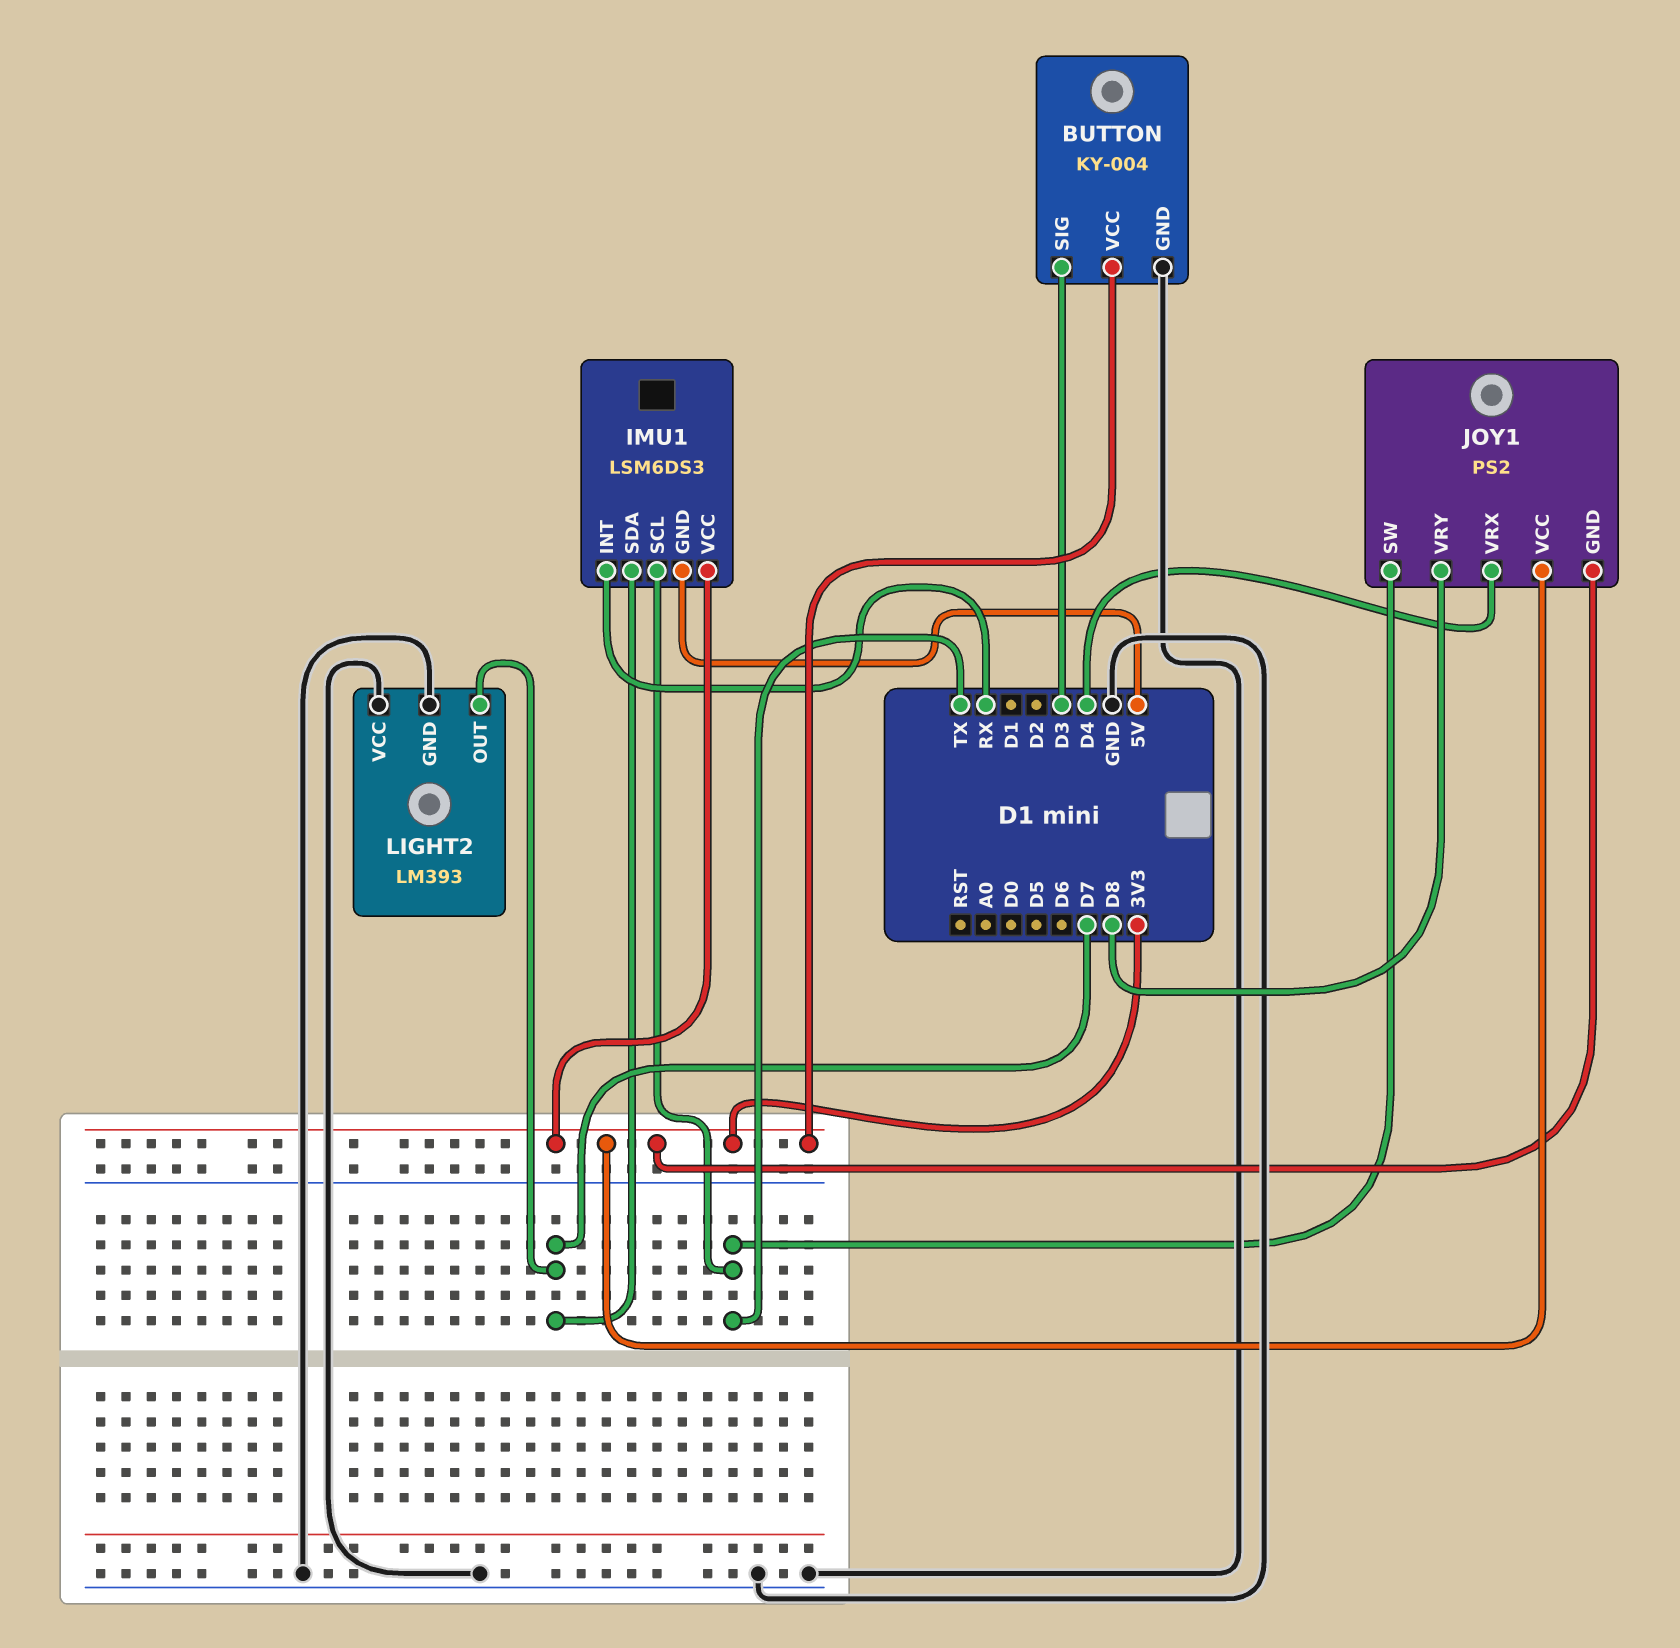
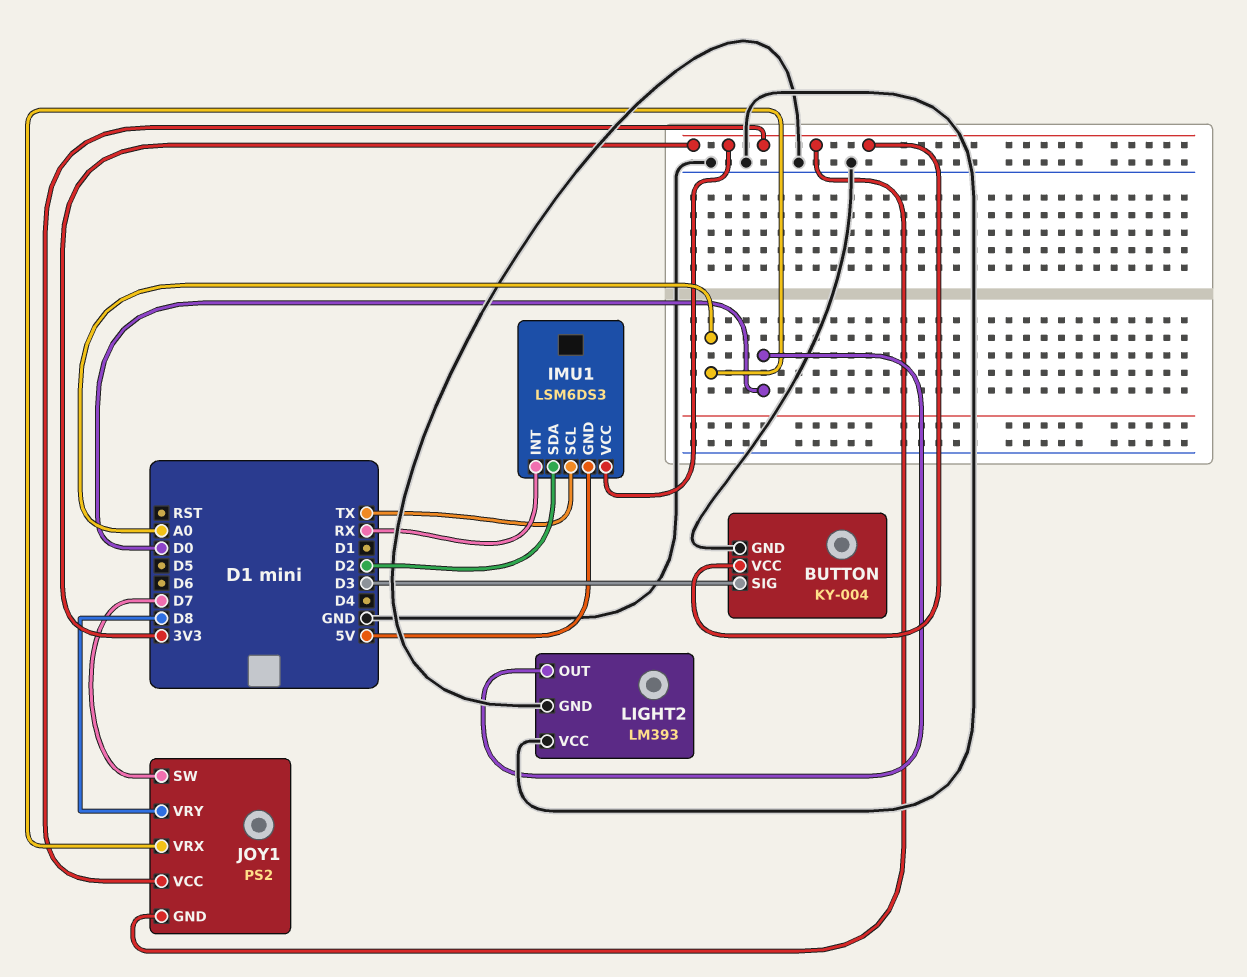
IMU1 pin SDA: D7 -> D2
JOY1 pin SW: TX -> D7
JOY1 pin VRX: D4 -> A0
LIGHT2 pin OUT: D7 -> D0

